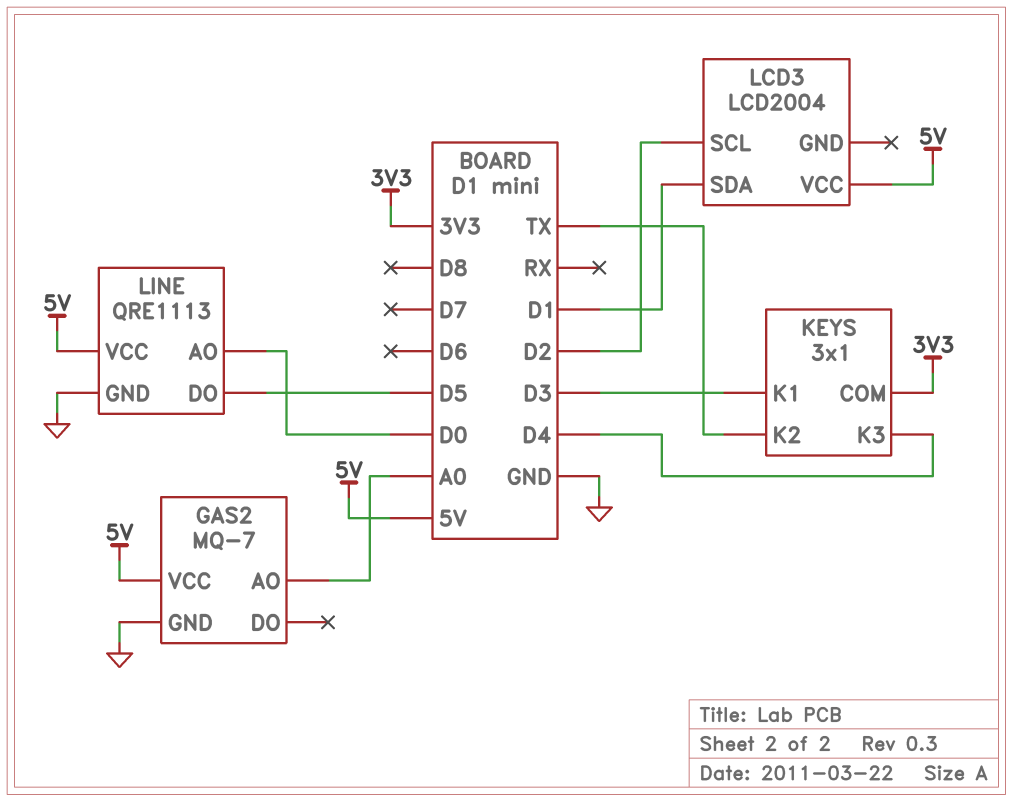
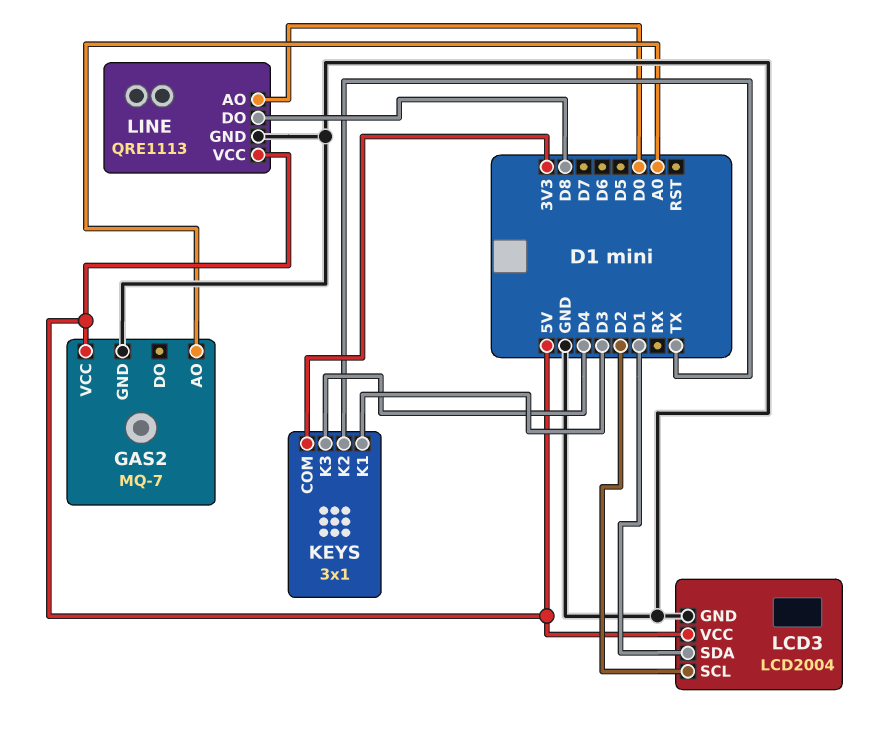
LCD3 pin GND: none -> GND
LINE pin DO: D5 -> D8

